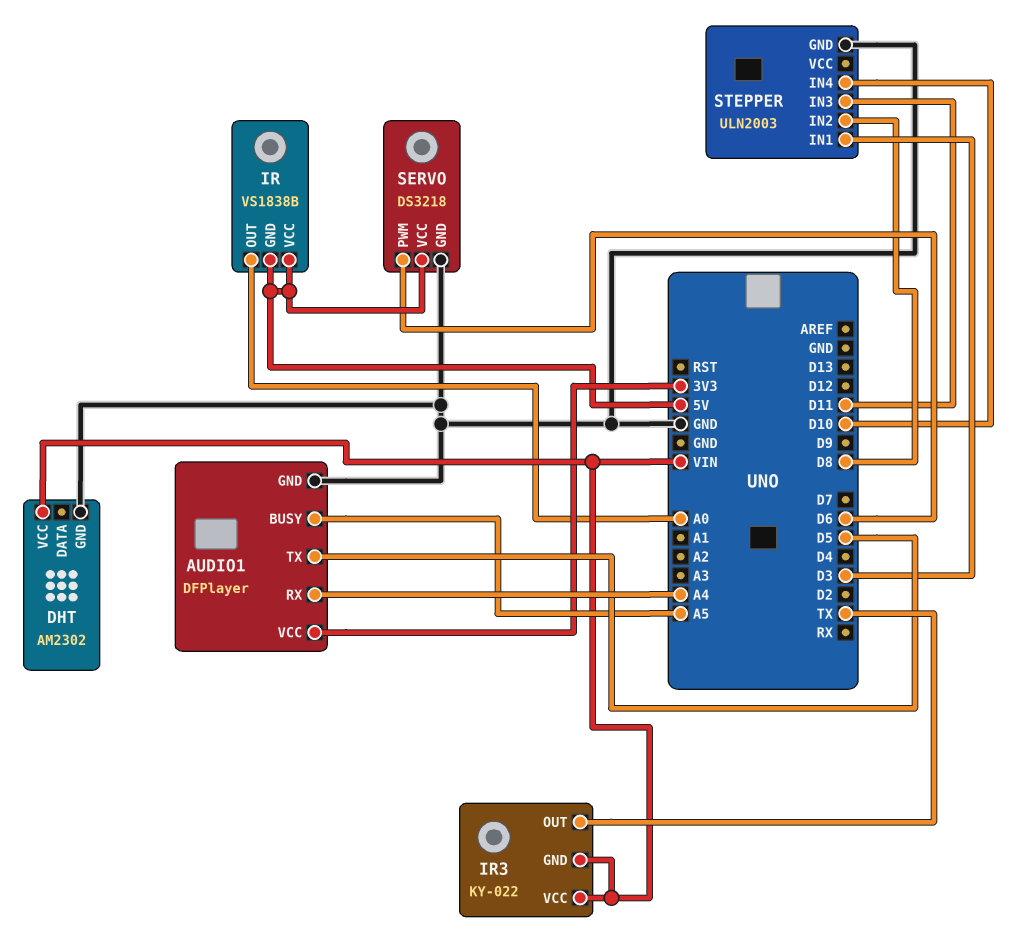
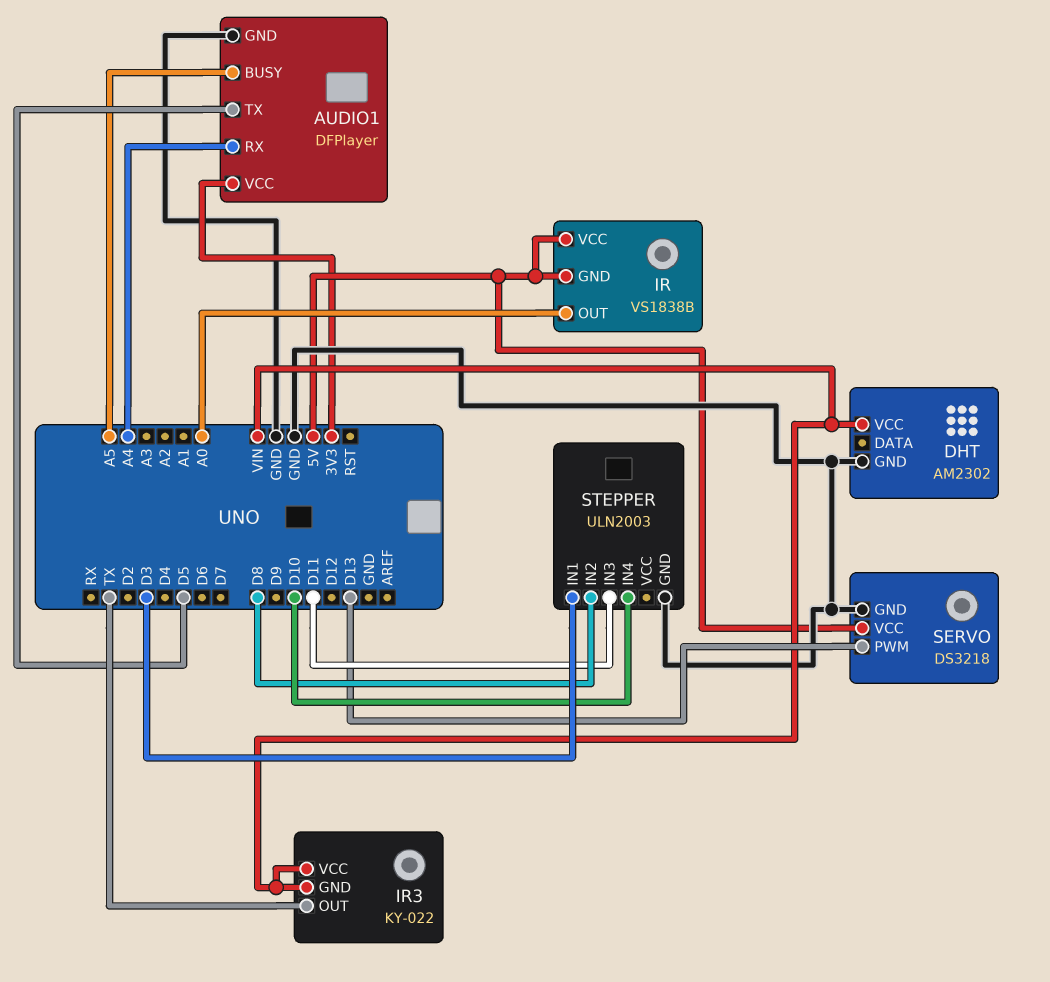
SERVO pin PWM: D6 -> D13

